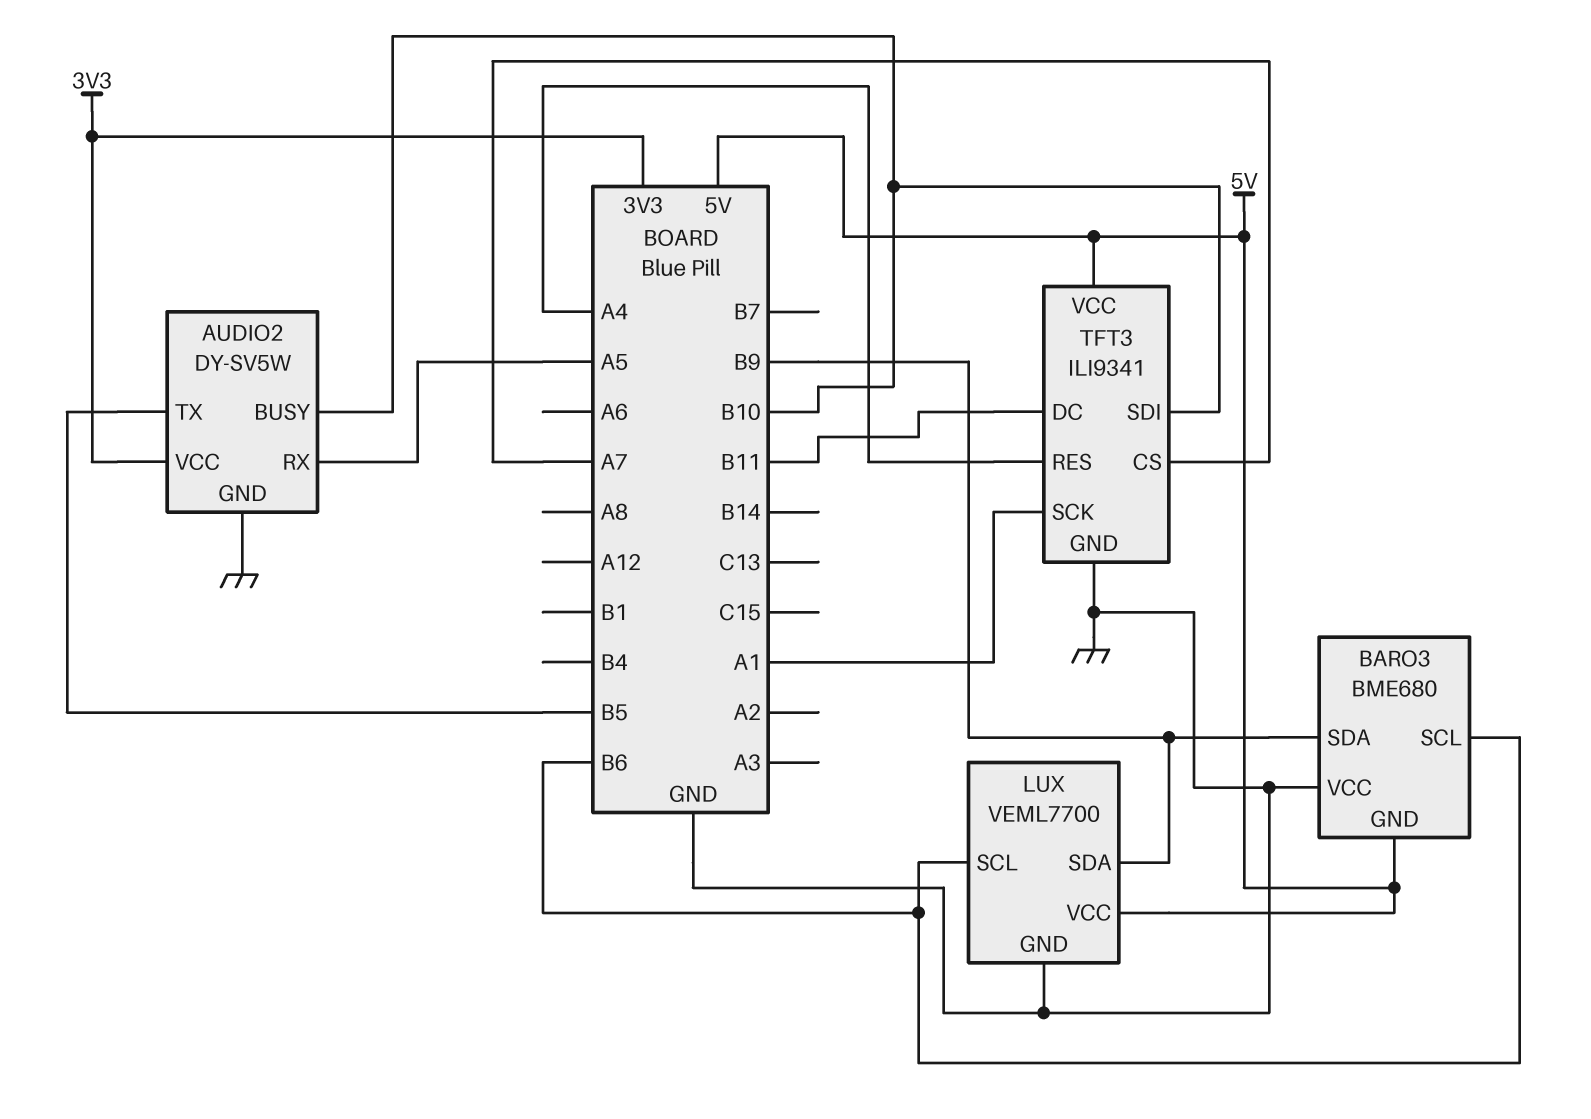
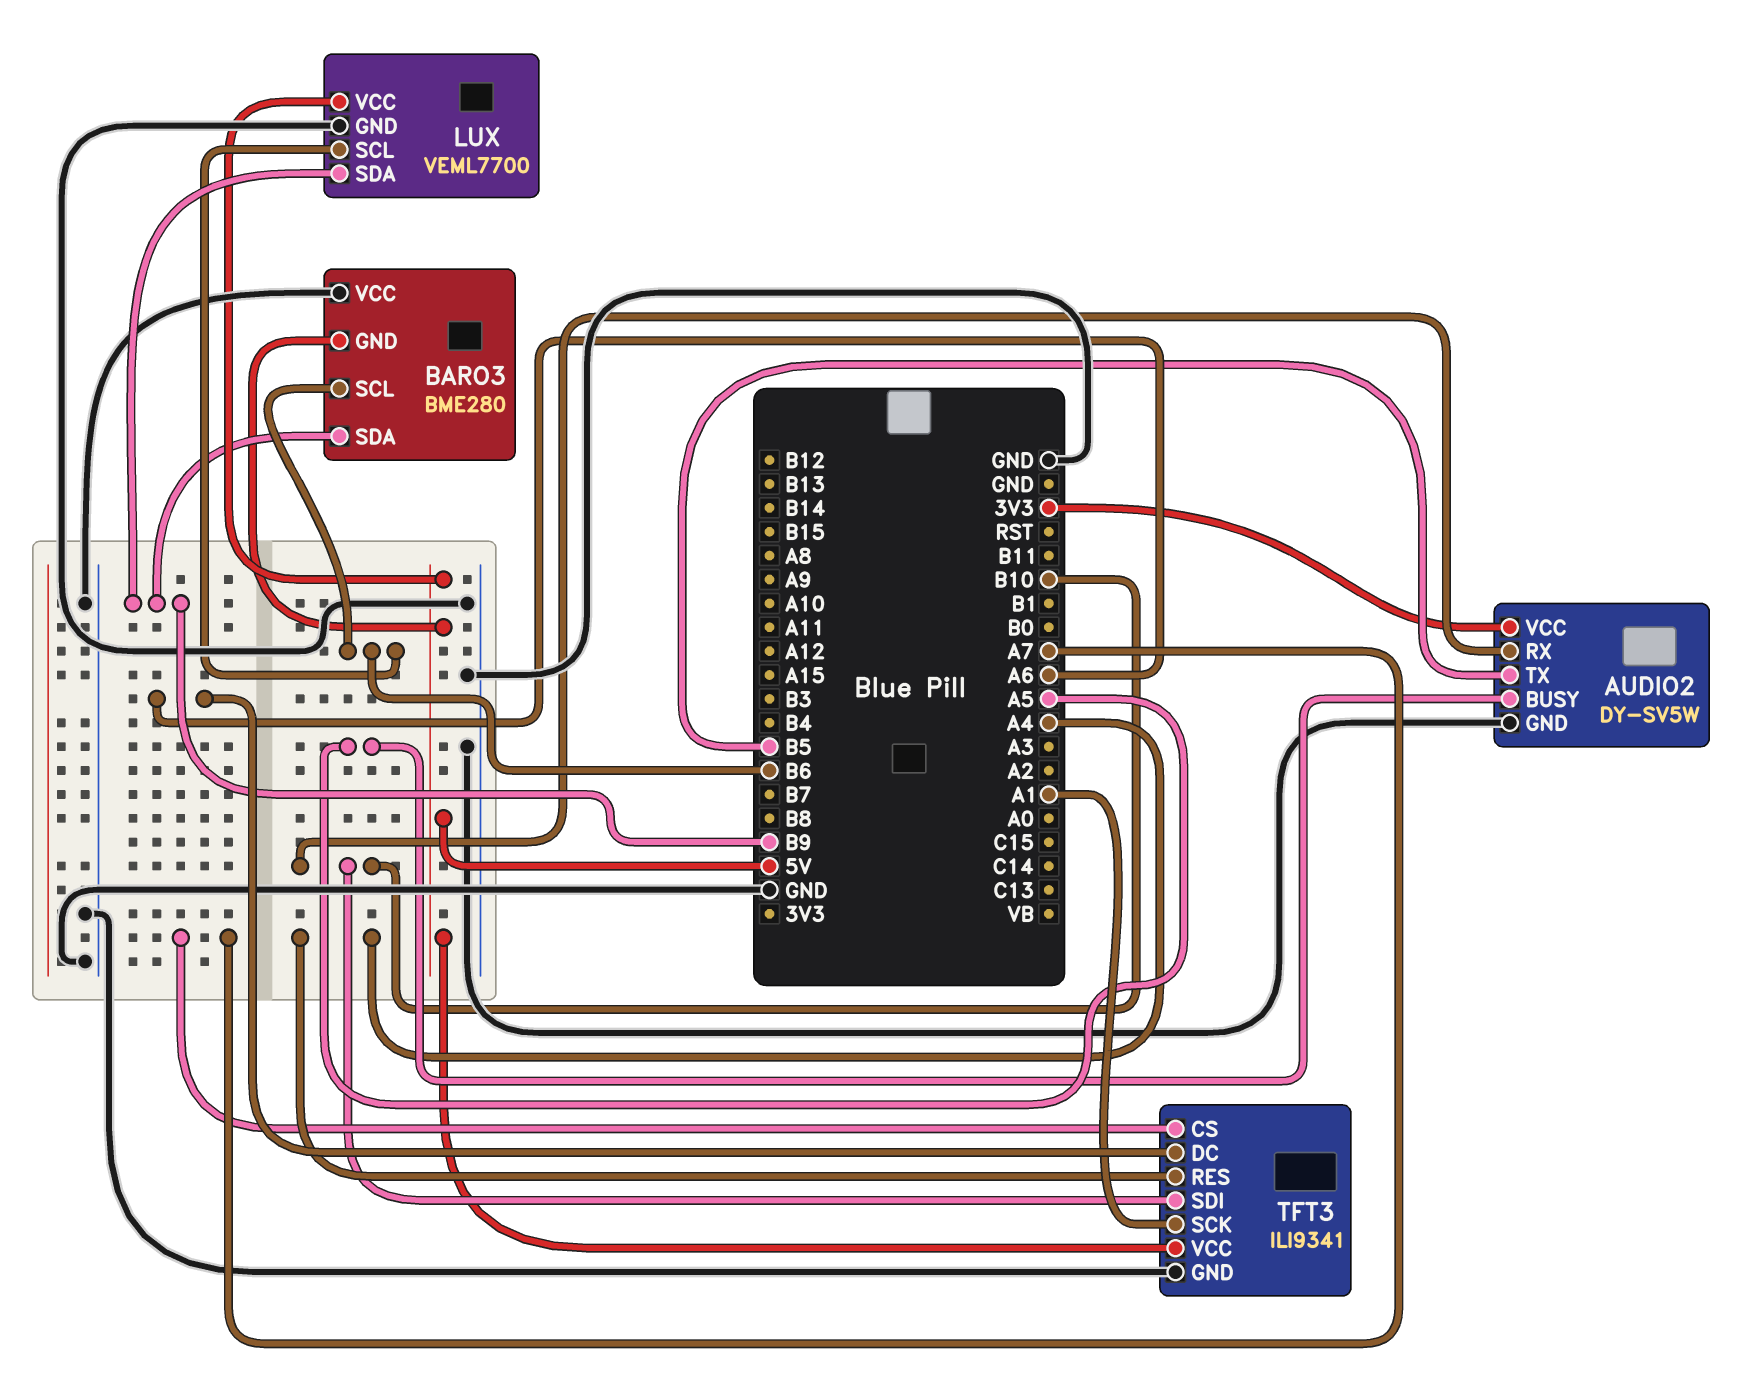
AUDIO2 pin BUSY: B10 -> A5
AUDIO2 pin RX: A5 -> B10
BARO3: BME680 -> BME280
TFT3 pin DC: B11 -> A6

